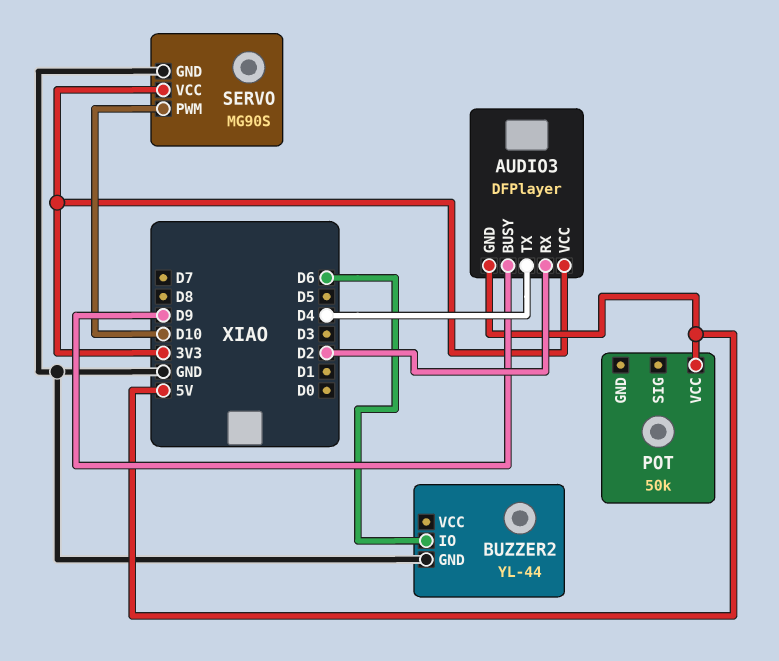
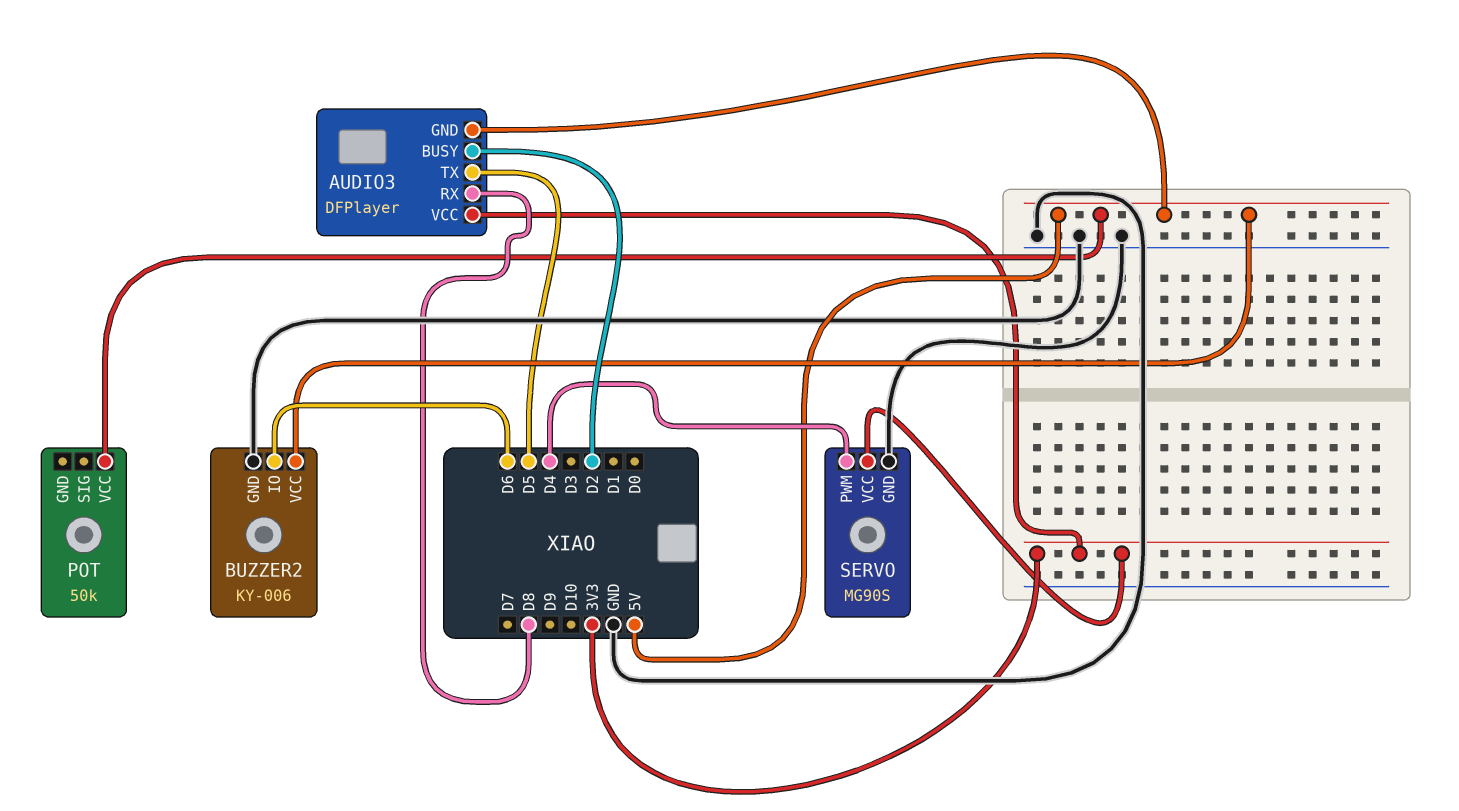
AUDIO3 pin BUSY: D9 -> D2
AUDIO3 pin RX: D2 -> D8
AUDIO3 pin TX: D4 -> D5
BUZZER2: YL-44 -> KY-006
BUZZER2 pin VCC: none -> 5V
SERVO pin PWM: D10 -> D4

